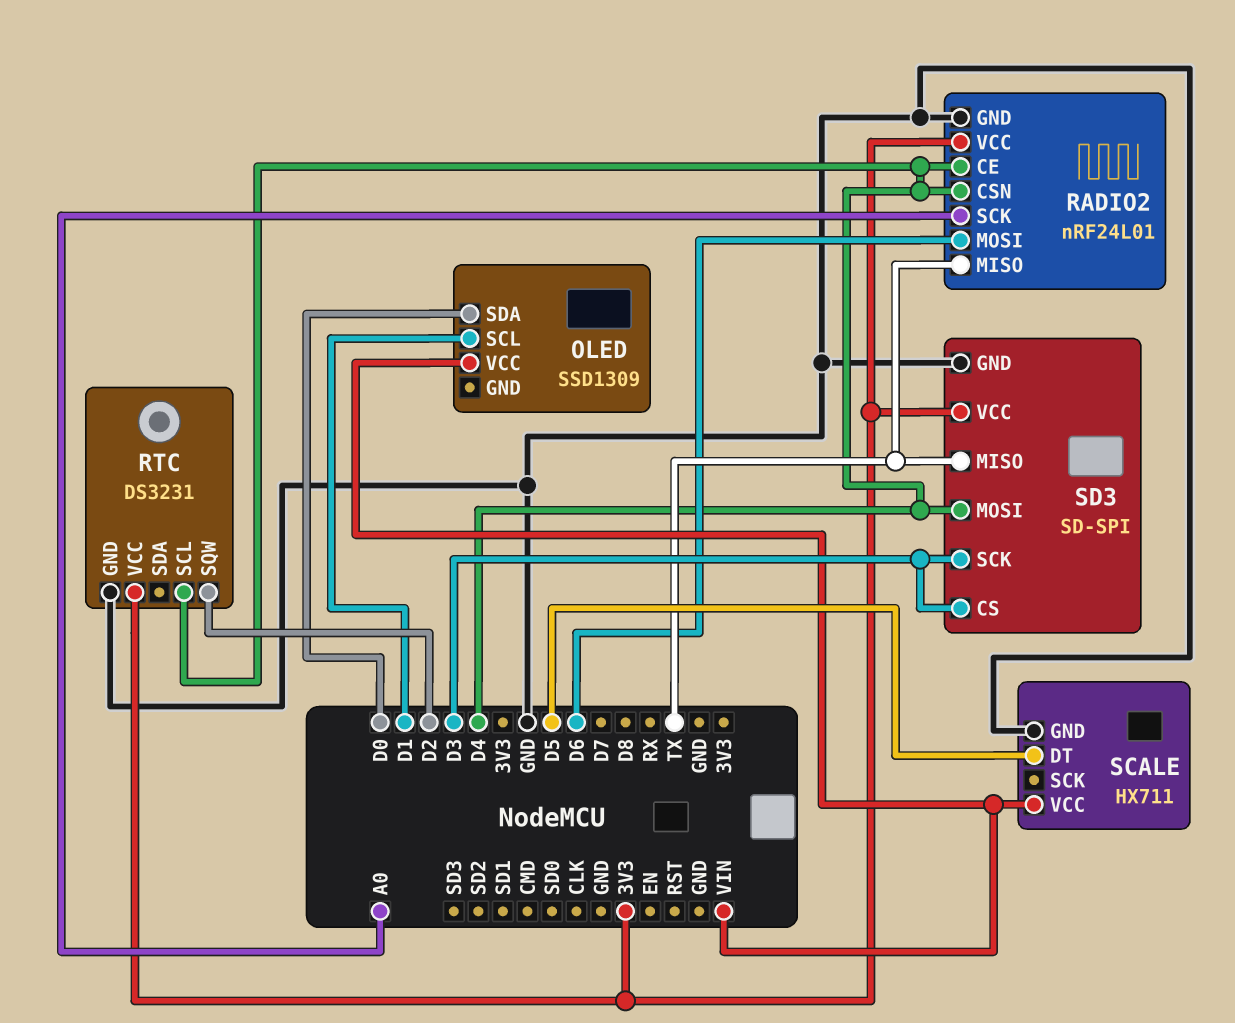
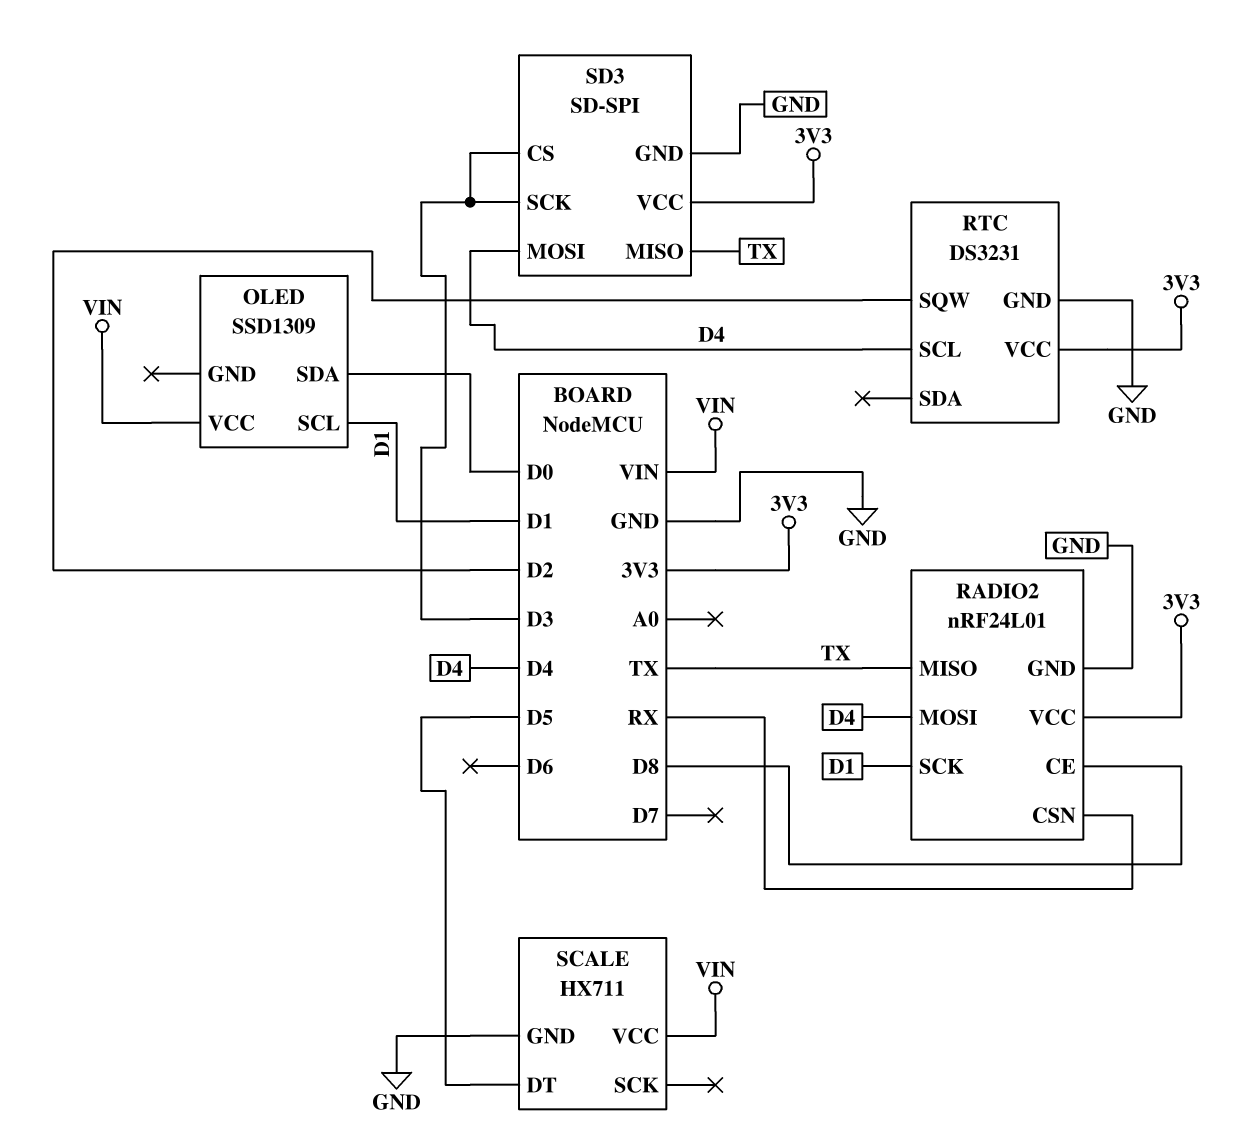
RADIO2 pin CE: D4 -> D8
RADIO2 pin CSN: D4 -> RX
RADIO2 pin MOSI: D6 -> D4
RADIO2 pin SCK: A0 -> D1

